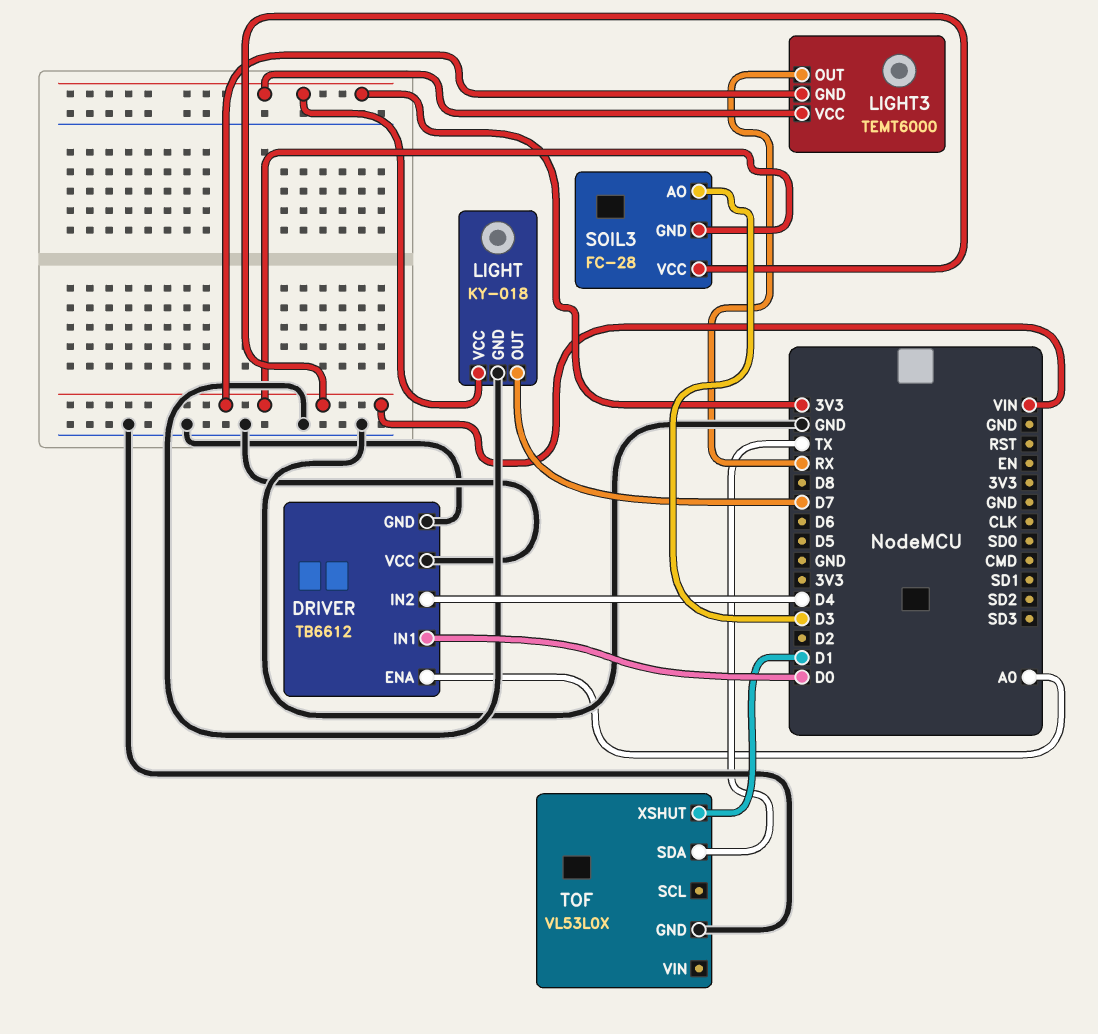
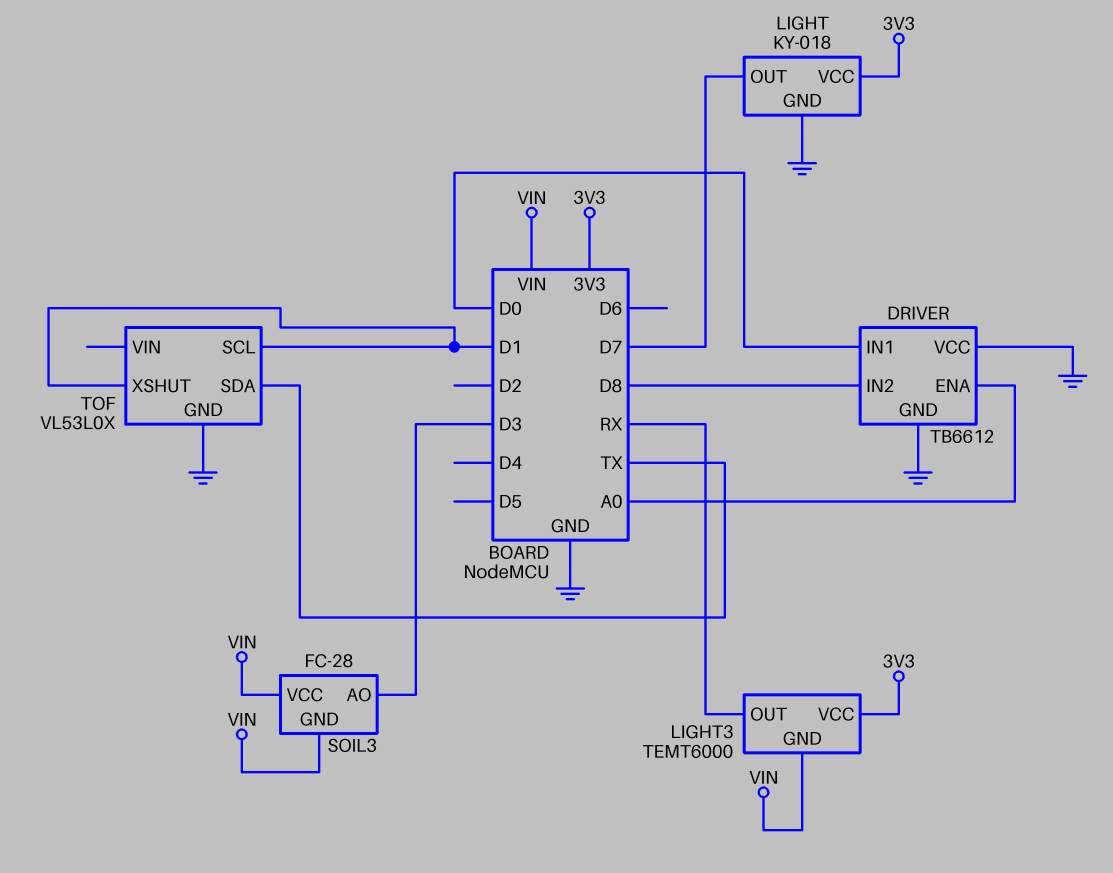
DRIVER pin IN2: D4 -> D8
TOF pin SCL: none -> D1

